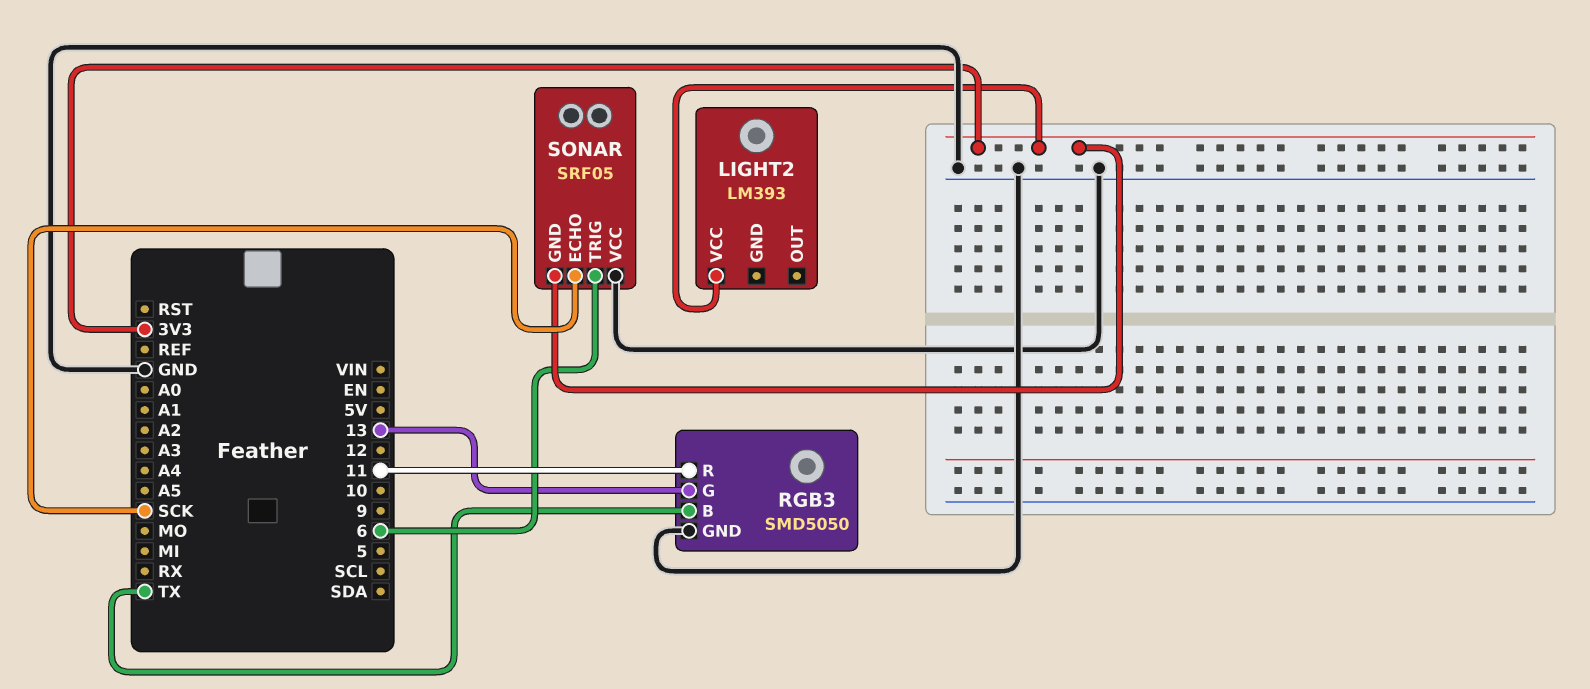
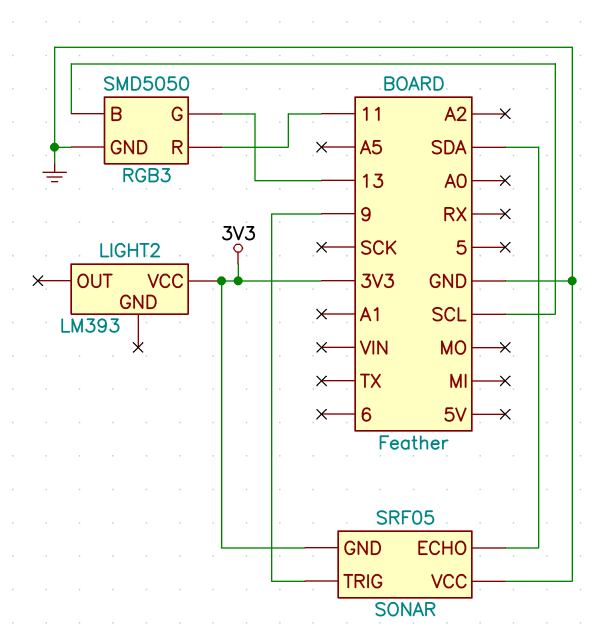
RGB3 pin B: TX -> SCL
SONAR pin ECHO: SCK -> SDA
SONAR pin TRIG: 6 -> 9

